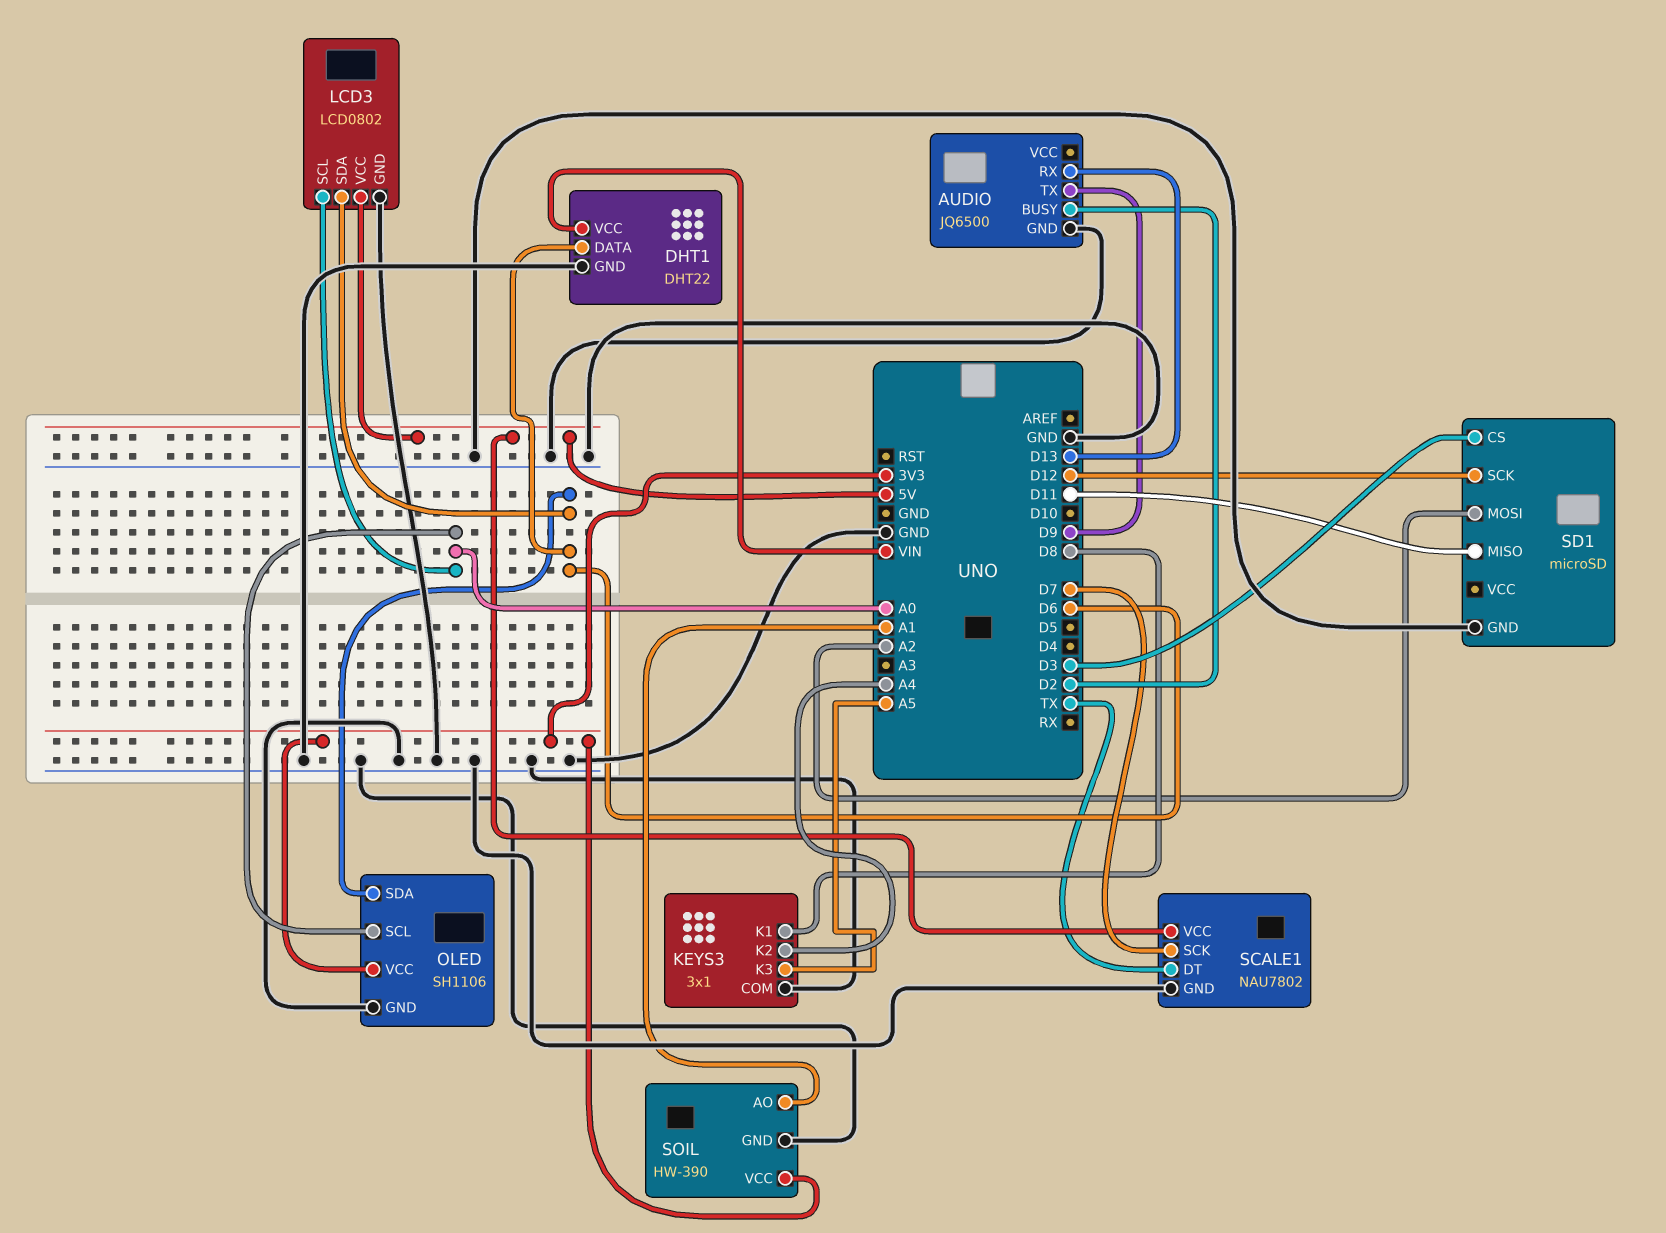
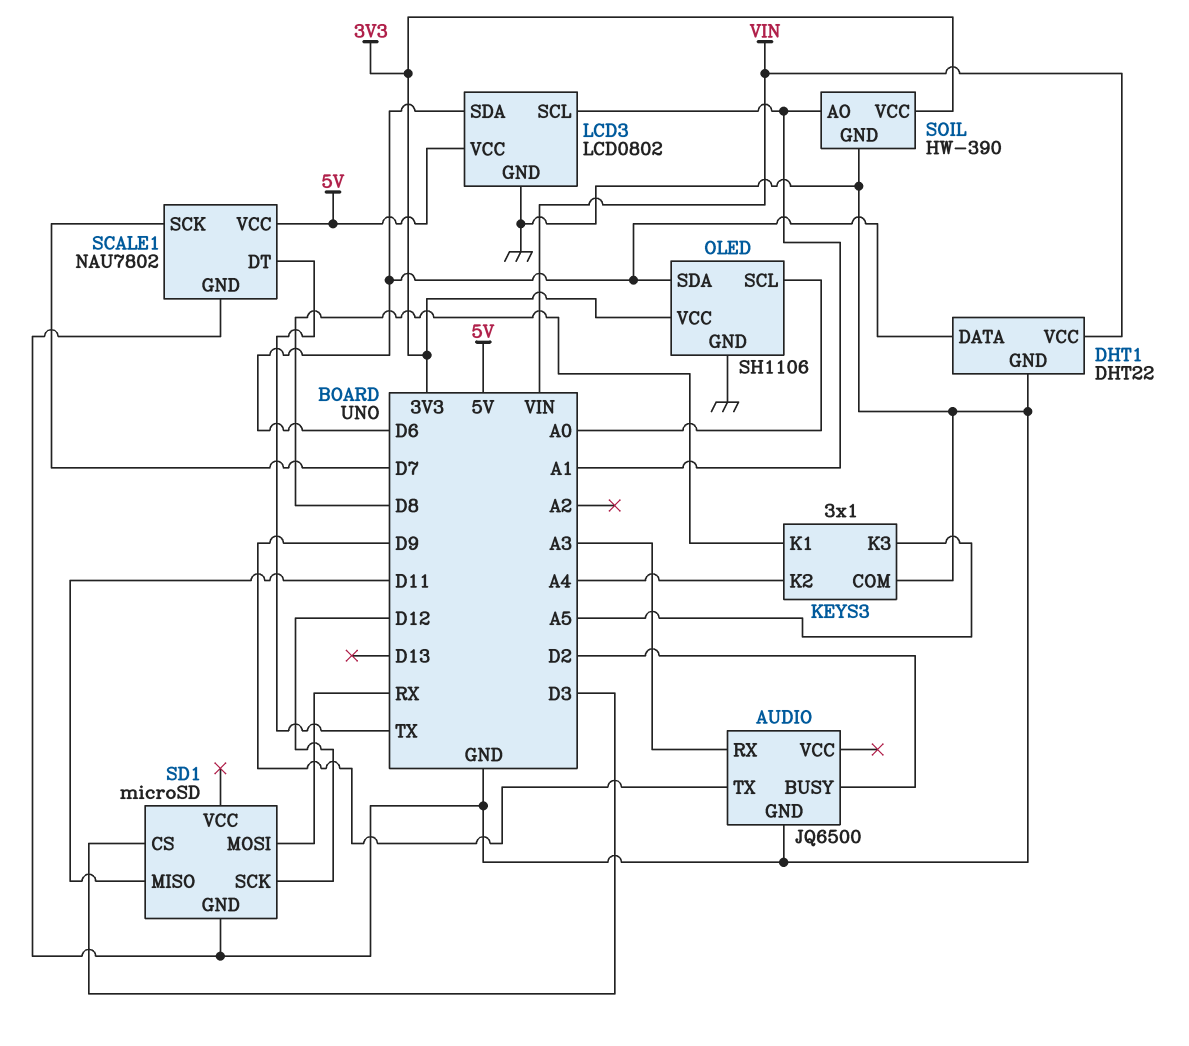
AUDIO pin RX: D13 -> A3
LCD3 pin SCL: A0 -> A1
SD1 pin MOSI: A2 -> RX

